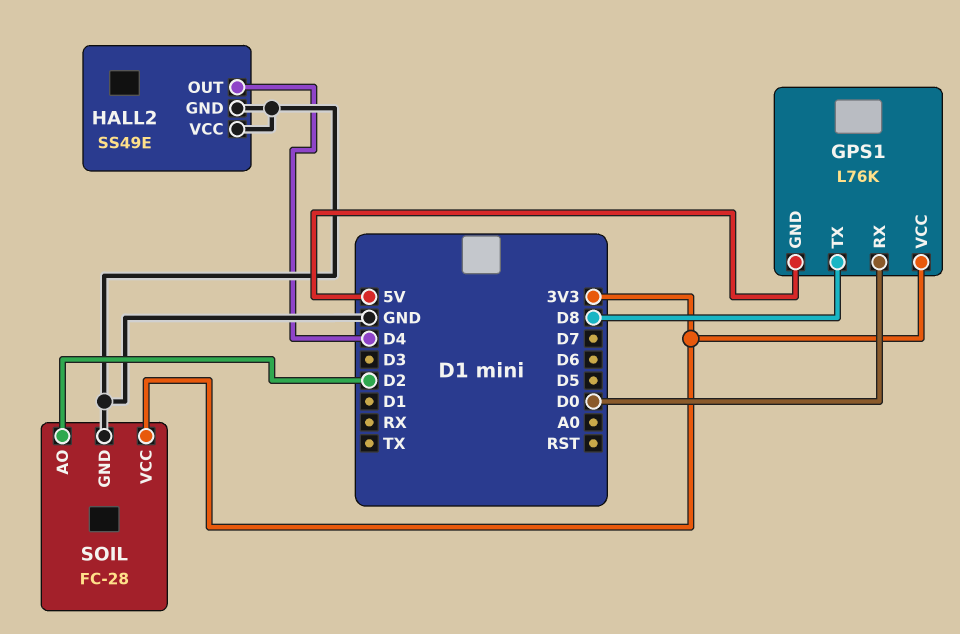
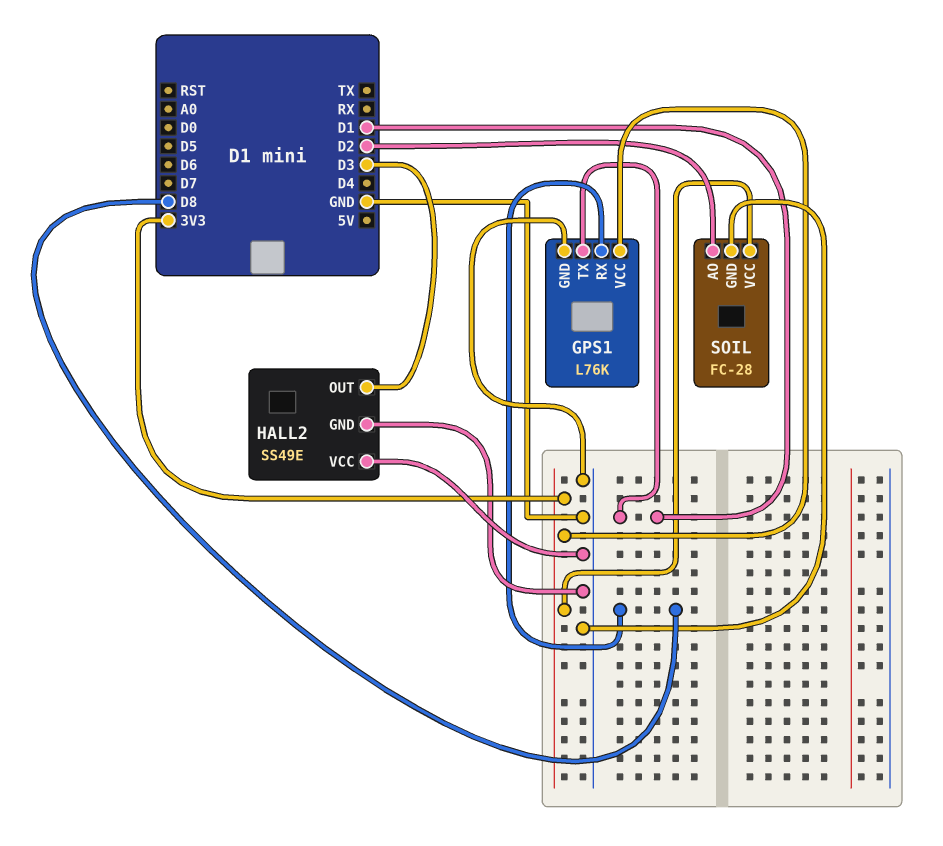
GPS1 pin GND: 5V -> GND
GPS1 pin RX: D0 -> D8
GPS1 pin TX: D8 -> D1
HALL2 pin OUT: D4 -> D3

